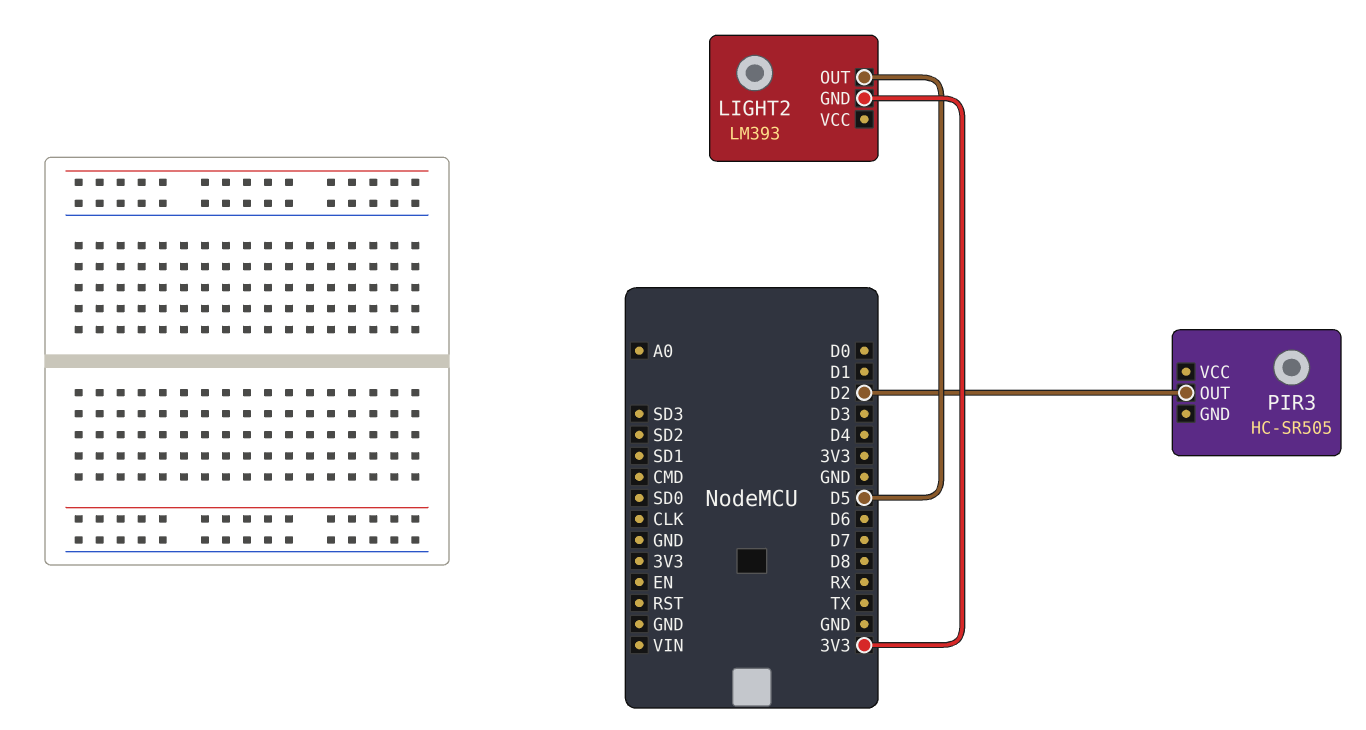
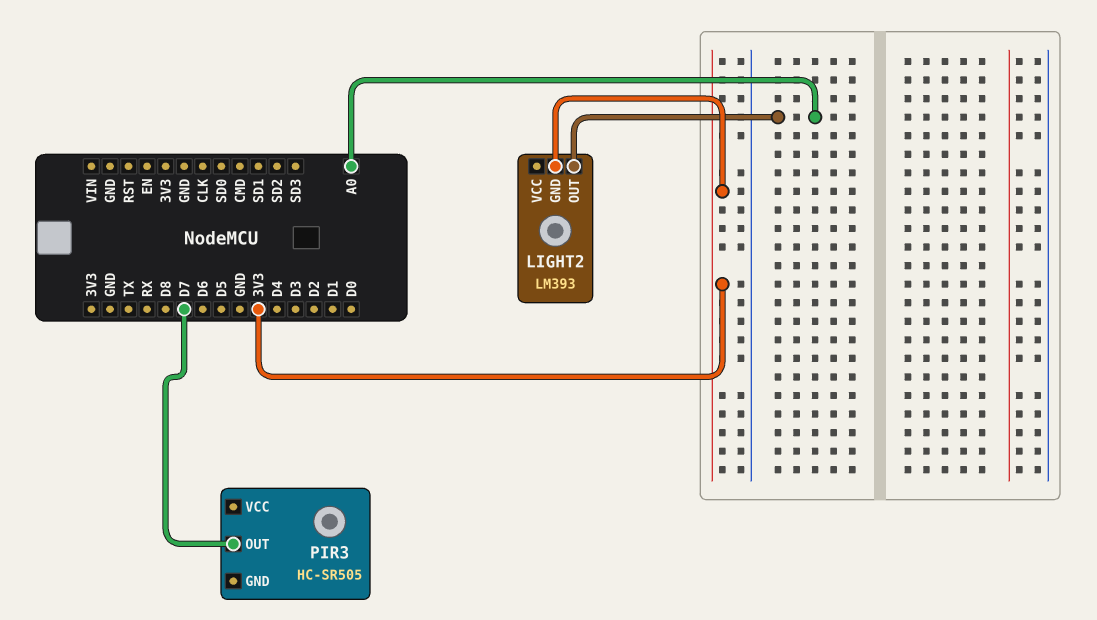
LIGHT2 pin OUT: D5 -> A0
PIR3 pin OUT: D2 -> D7

